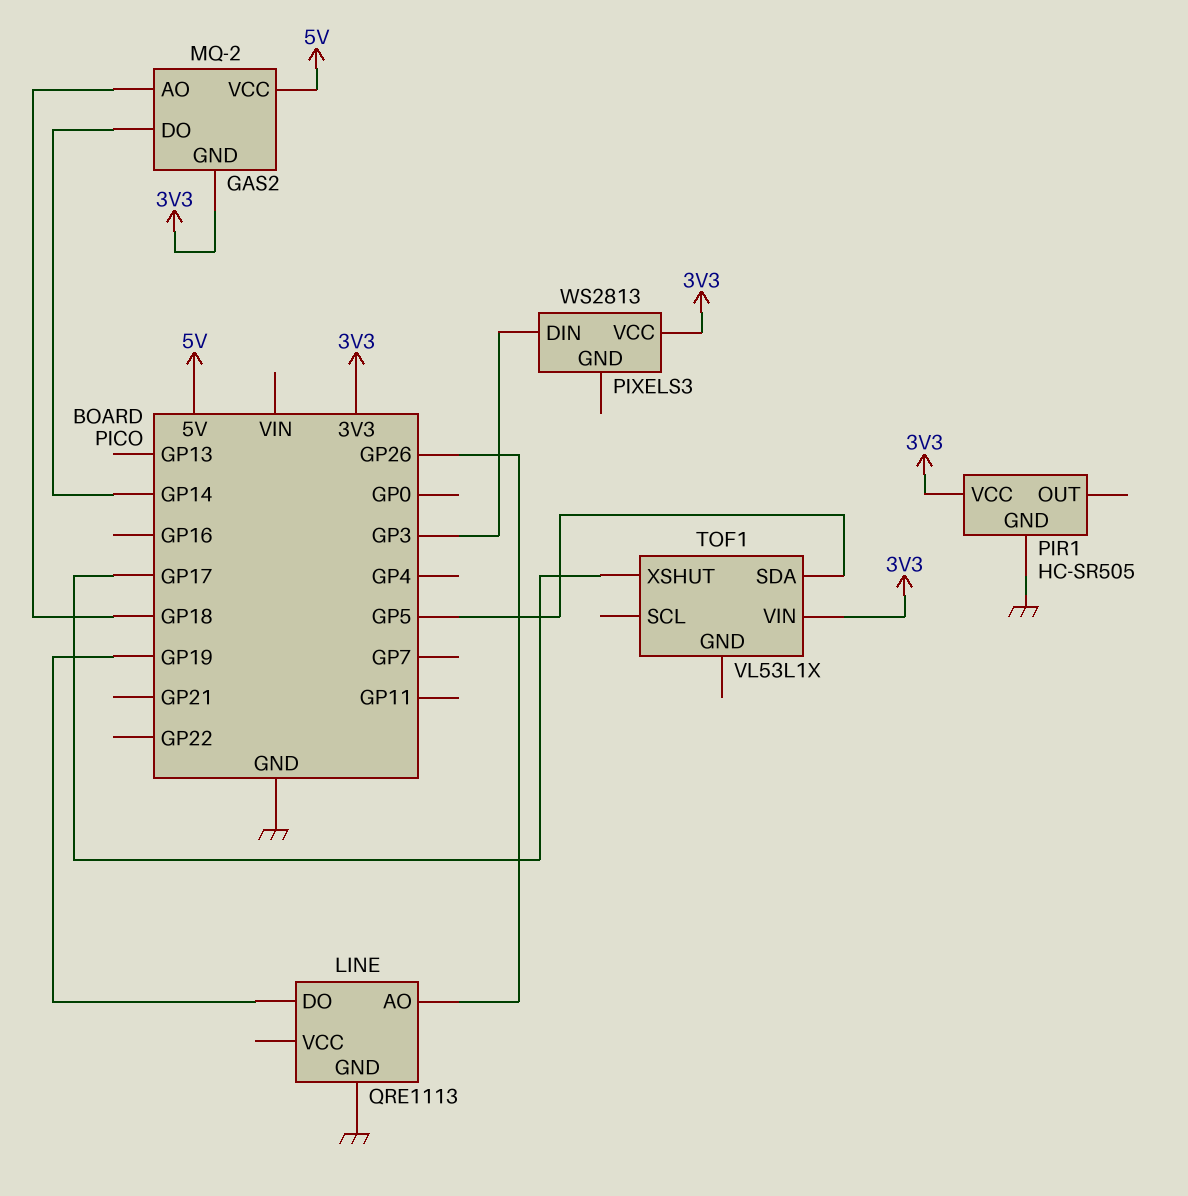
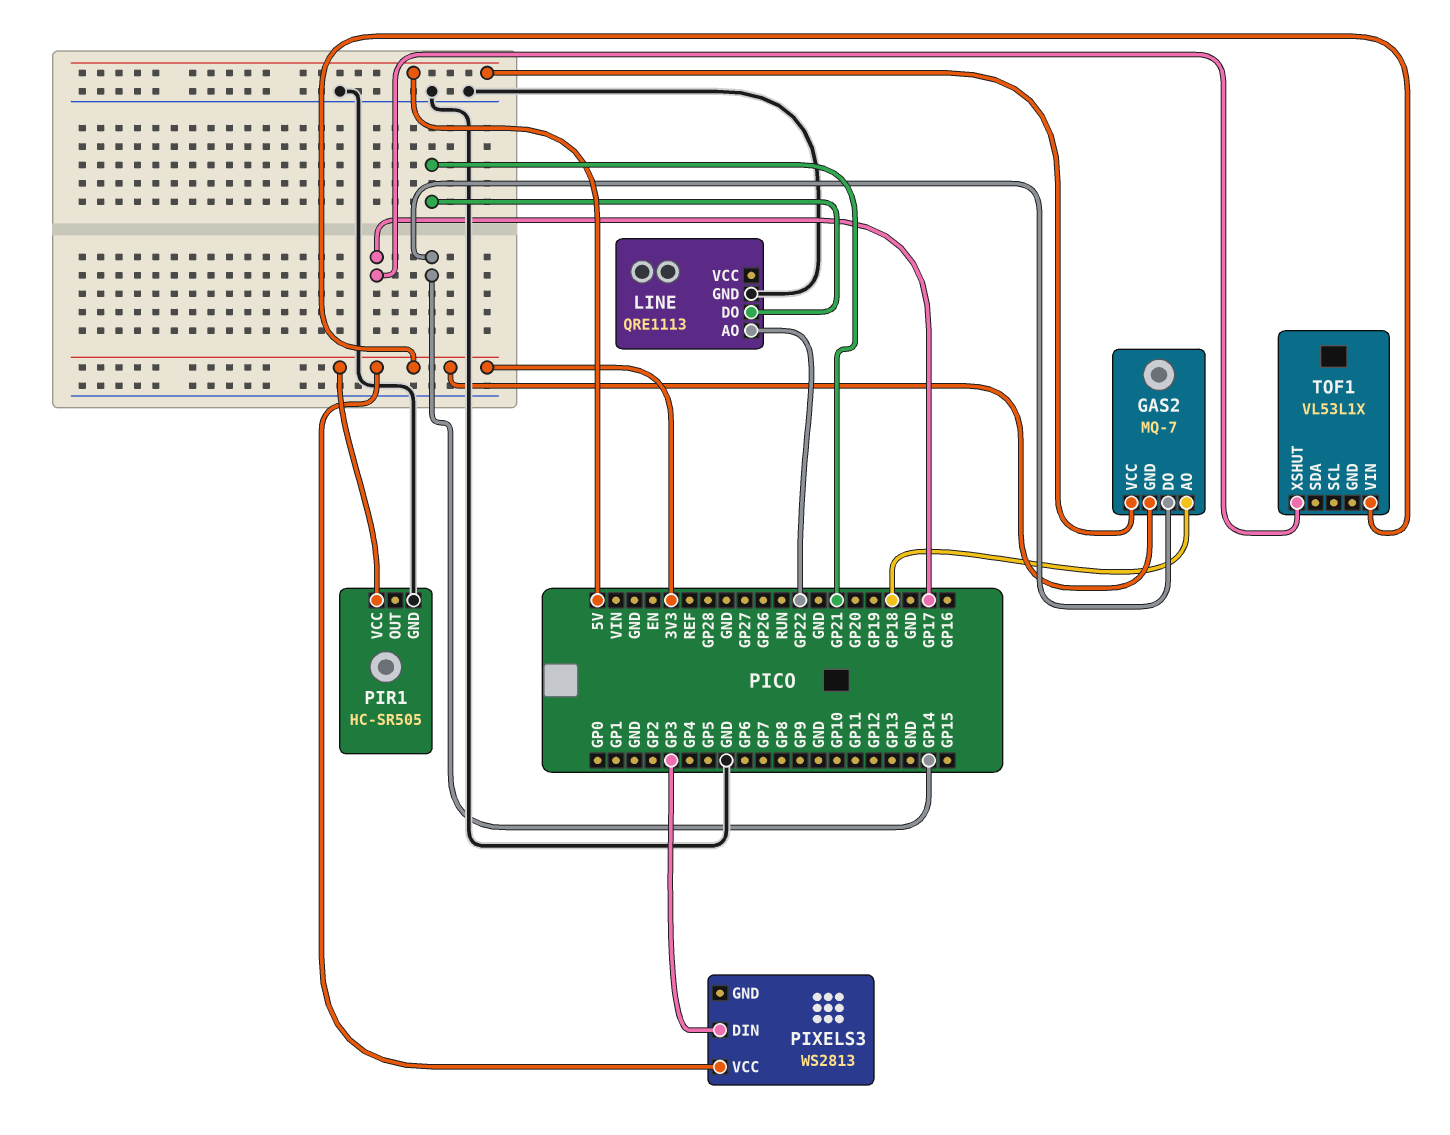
GAS2: MQ-2 -> MQ-7
LINE pin AO: GP26 -> GP22
LINE pin DO: GP19 -> GP21
TOF1 pin SDA: GP5 -> none

